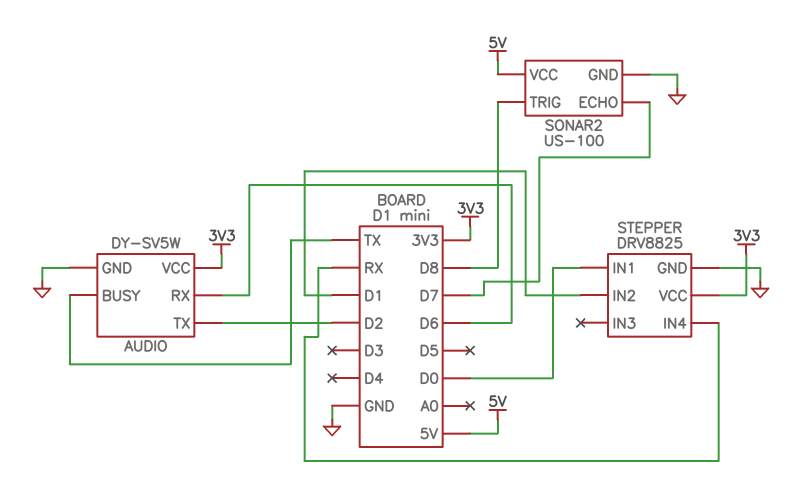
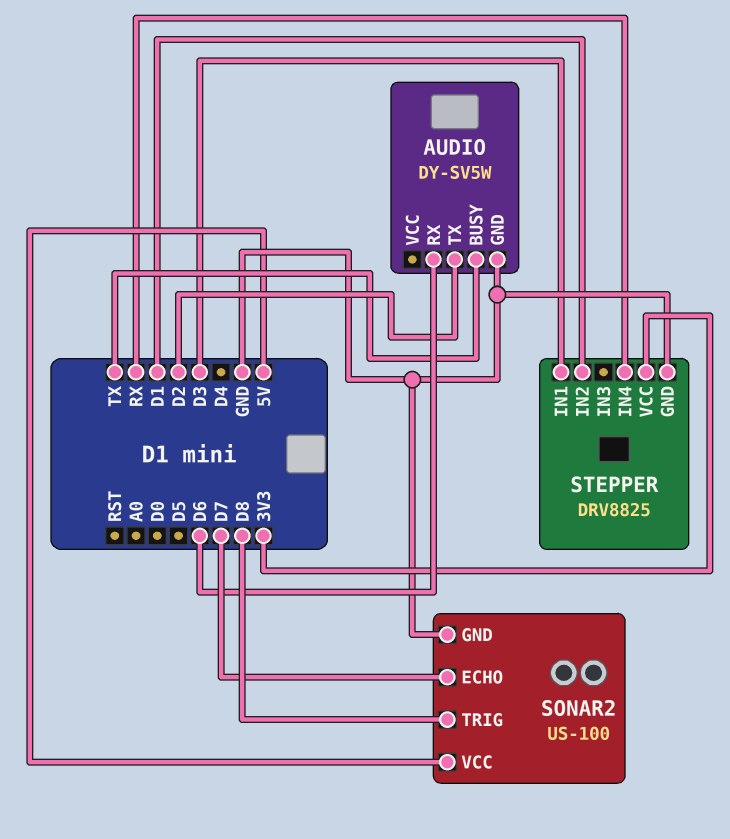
AUDIO pin VCC: 3V3 -> none
STEPPER pin IN1: D0 -> D3

